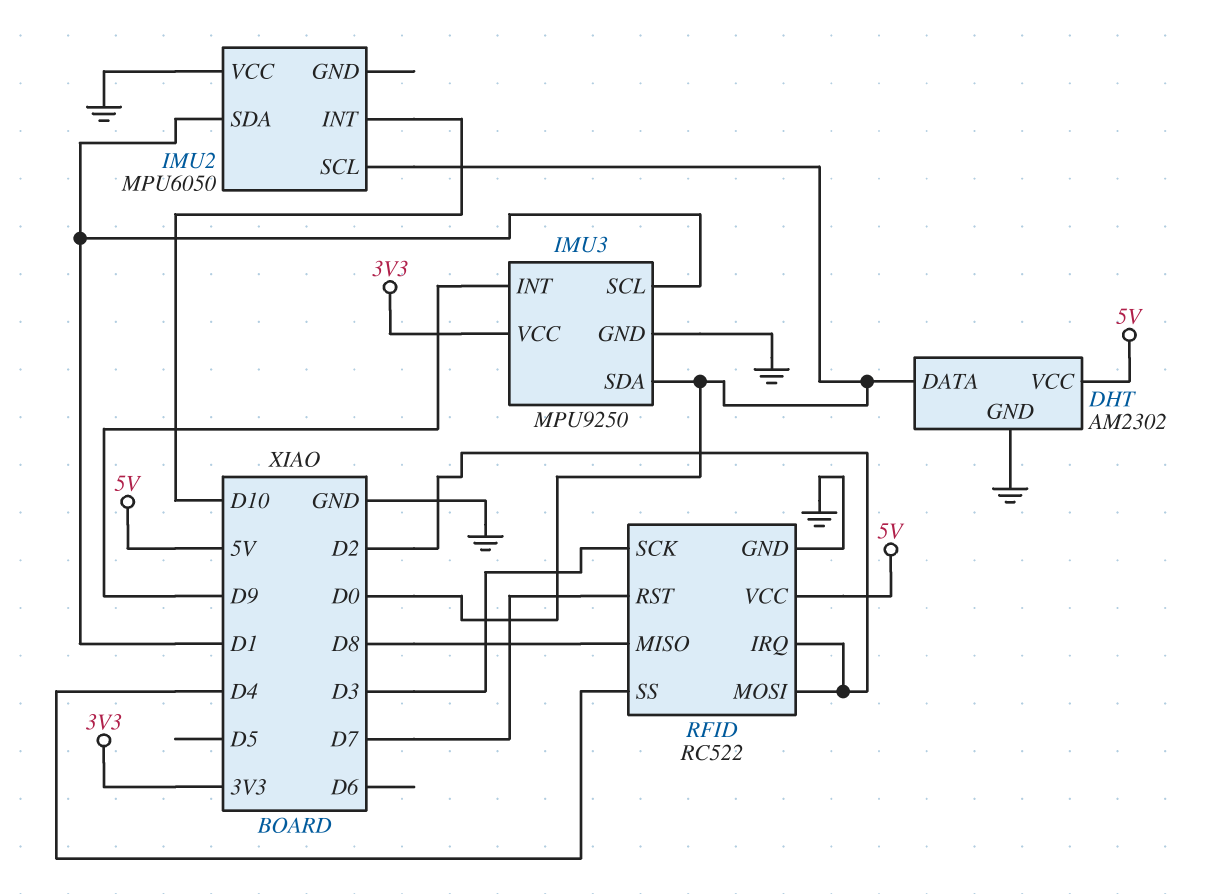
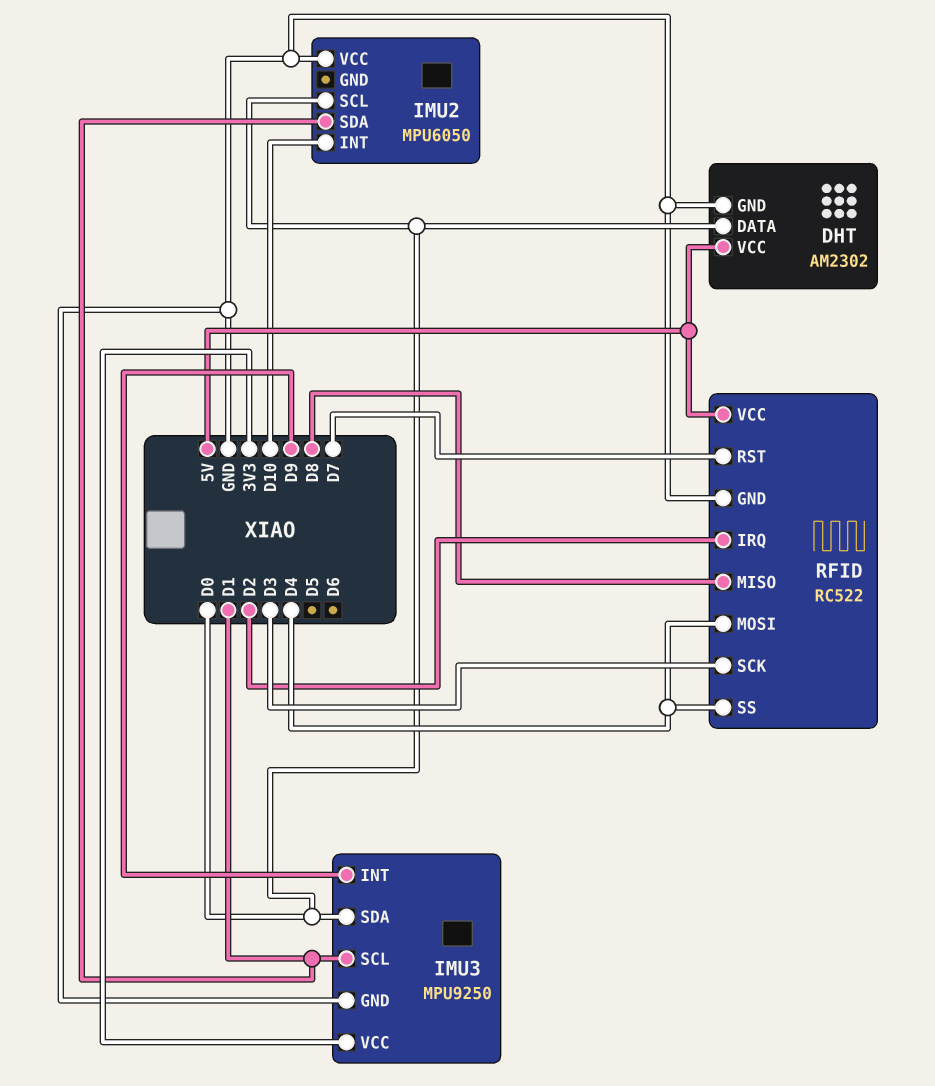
RFID pin MOSI: D2 -> D4

